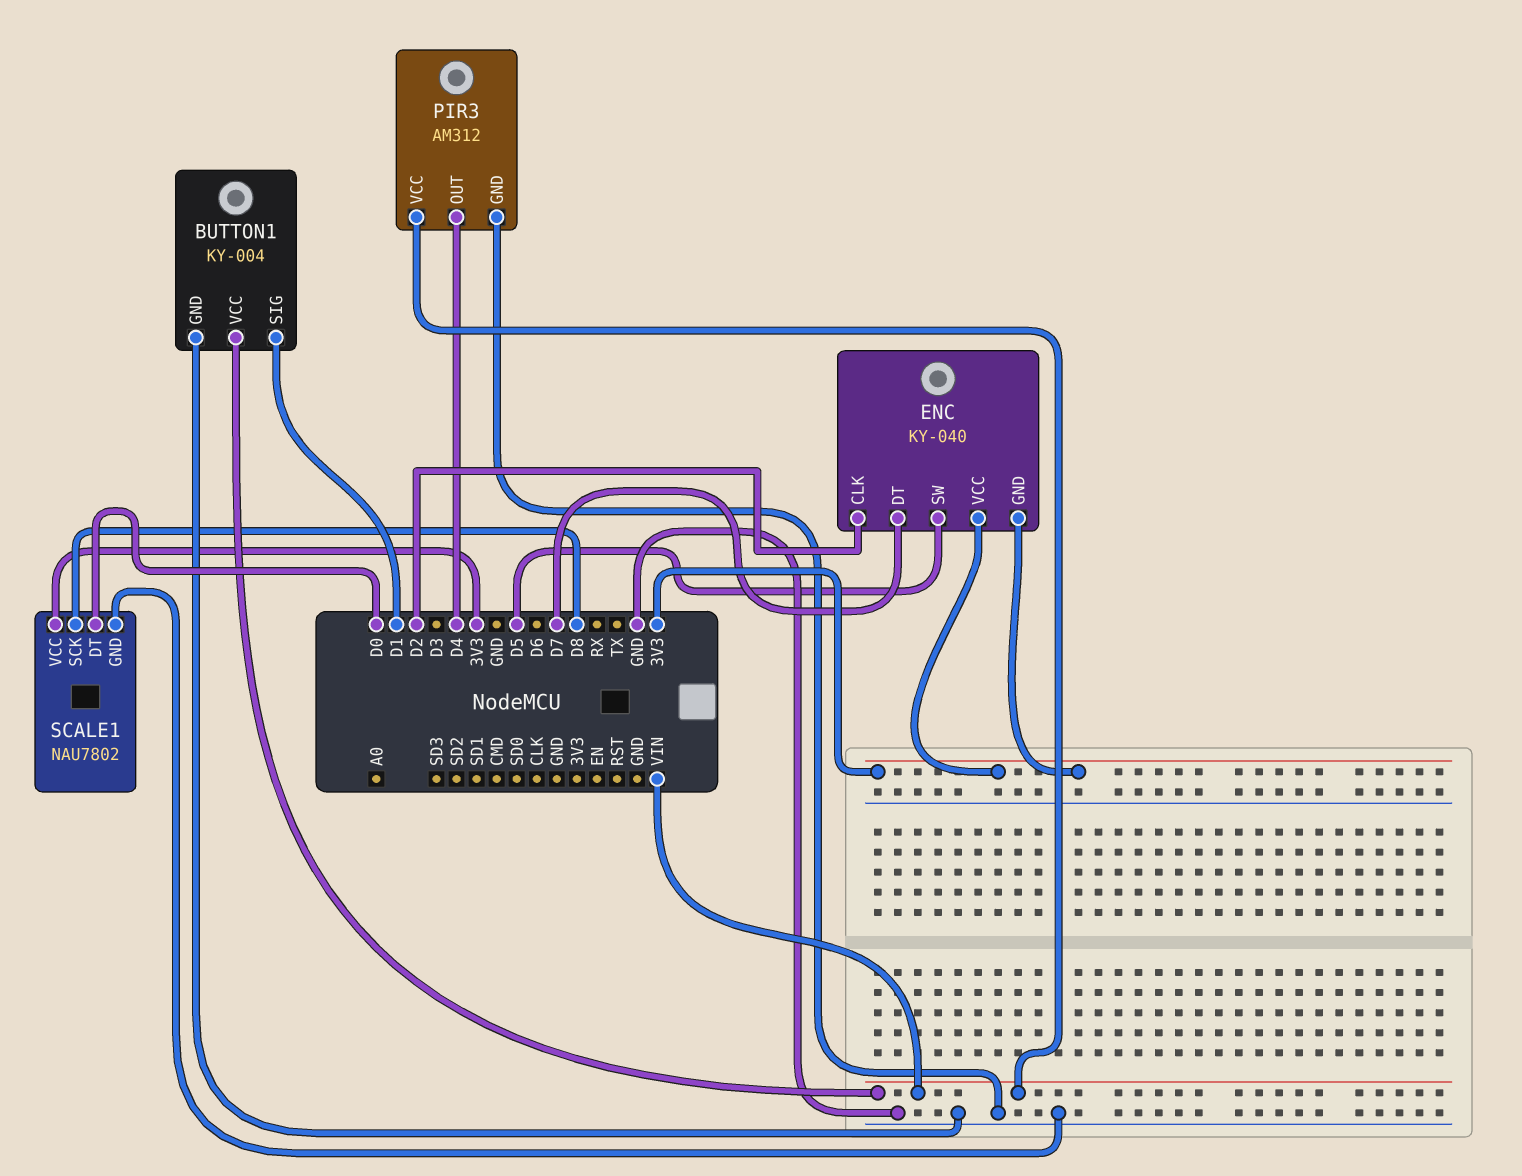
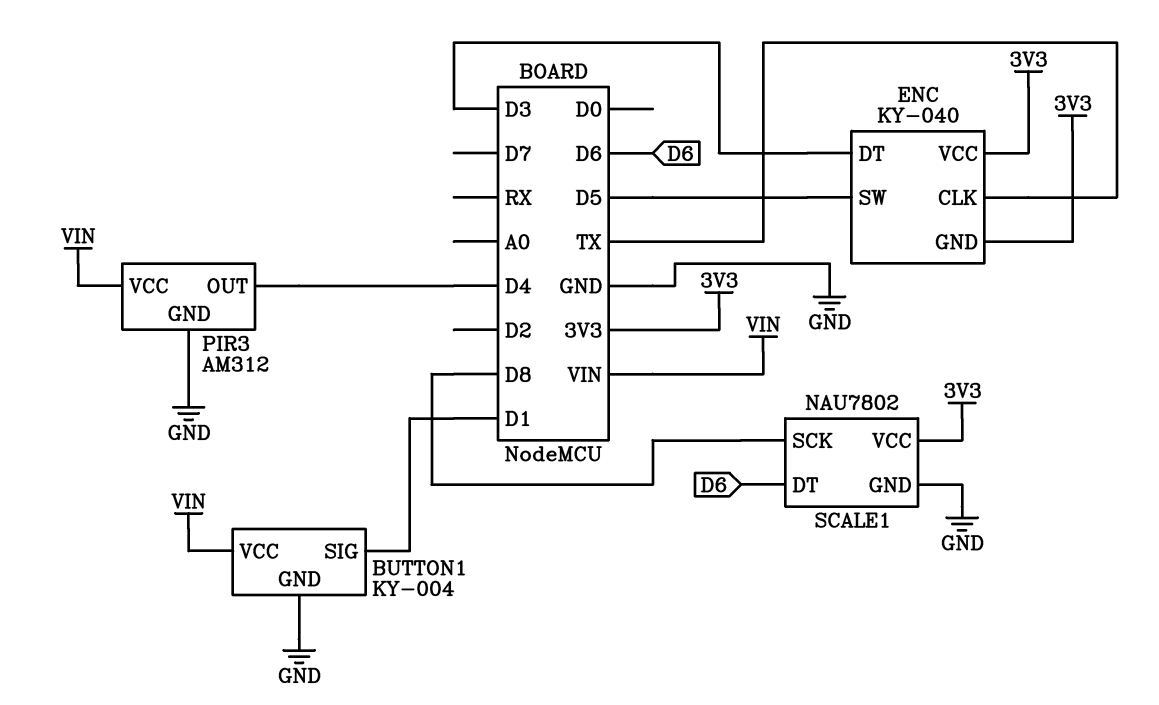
ENC pin CLK: D2 -> TX
ENC pin DT: D7 -> D3
SCALE1 pin DT: D0 -> D6

